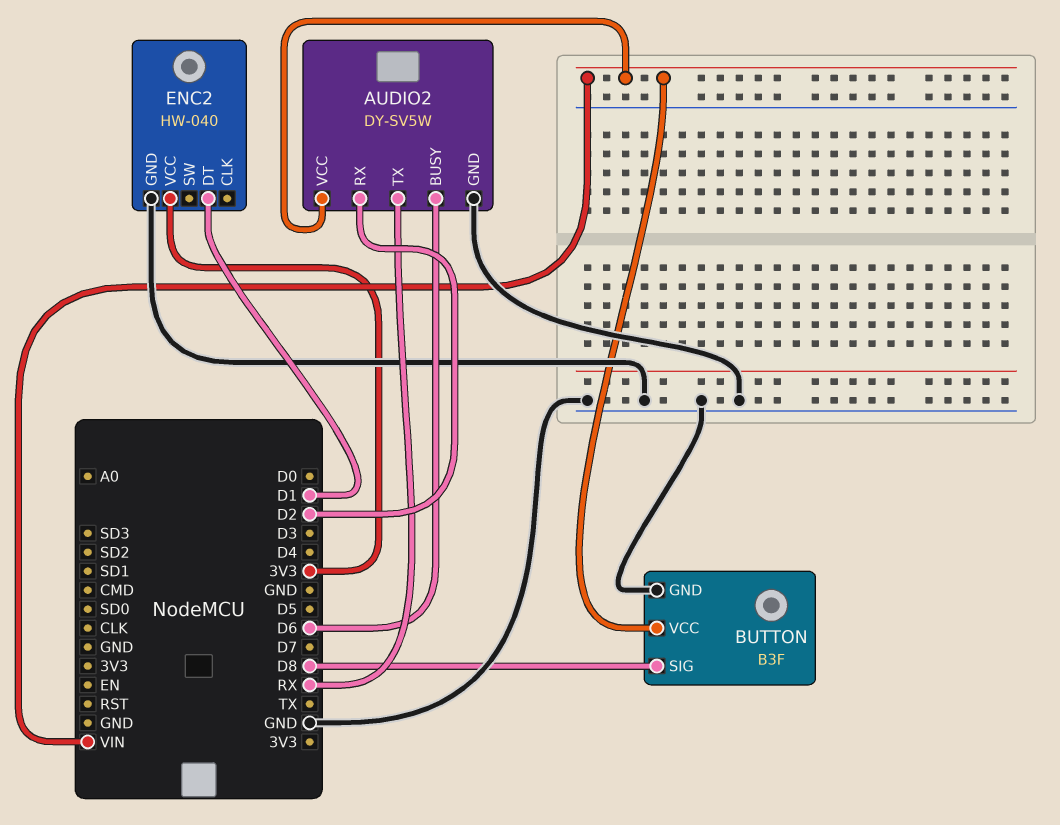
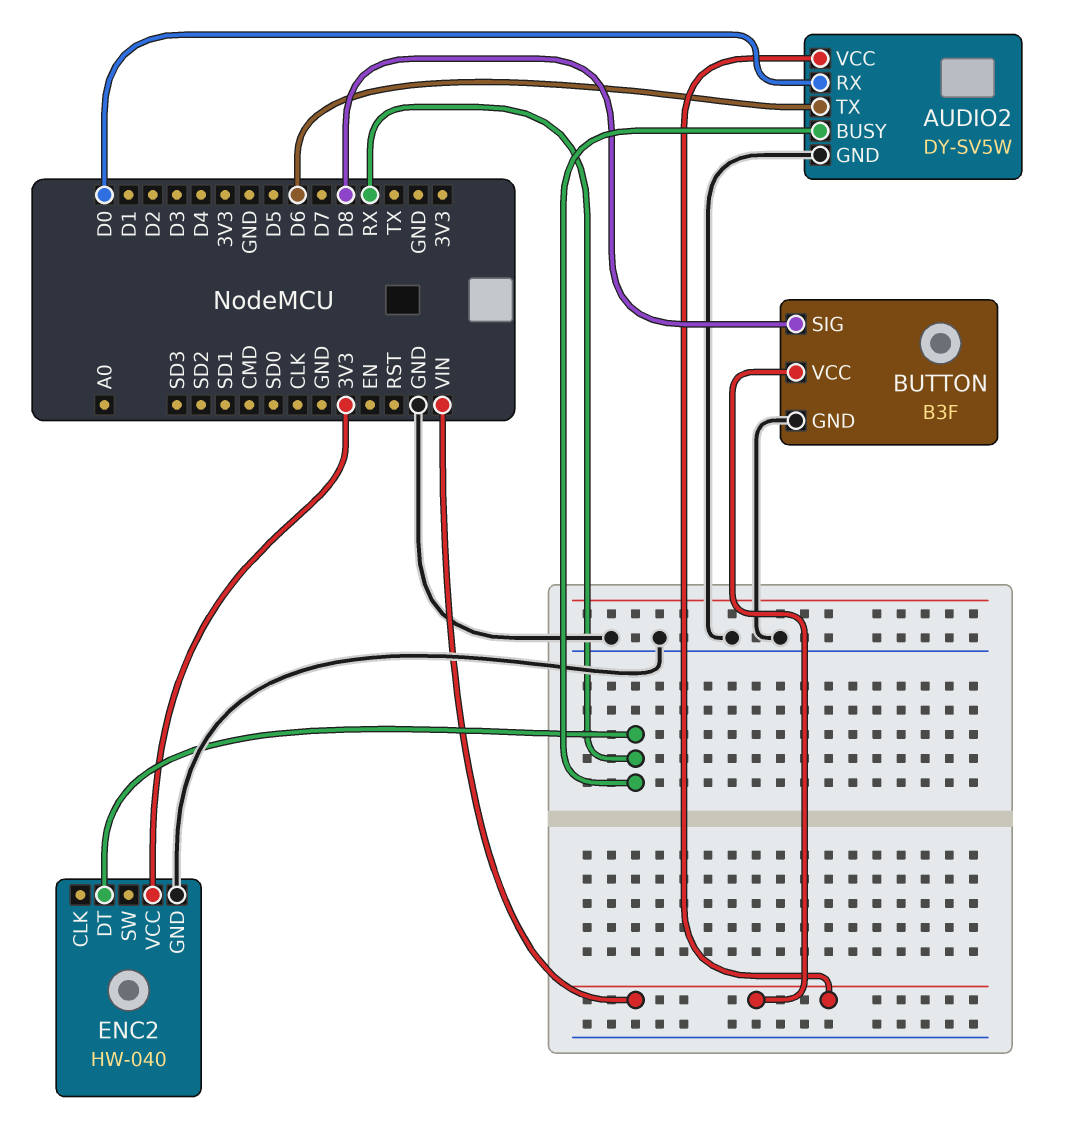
AUDIO2 pin BUSY: D6 -> RX
AUDIO2 pin RX: D2 -> D0
AUDIO2 pin TX: RX -> D6
ENC2 pin DT: D1 -> RX

